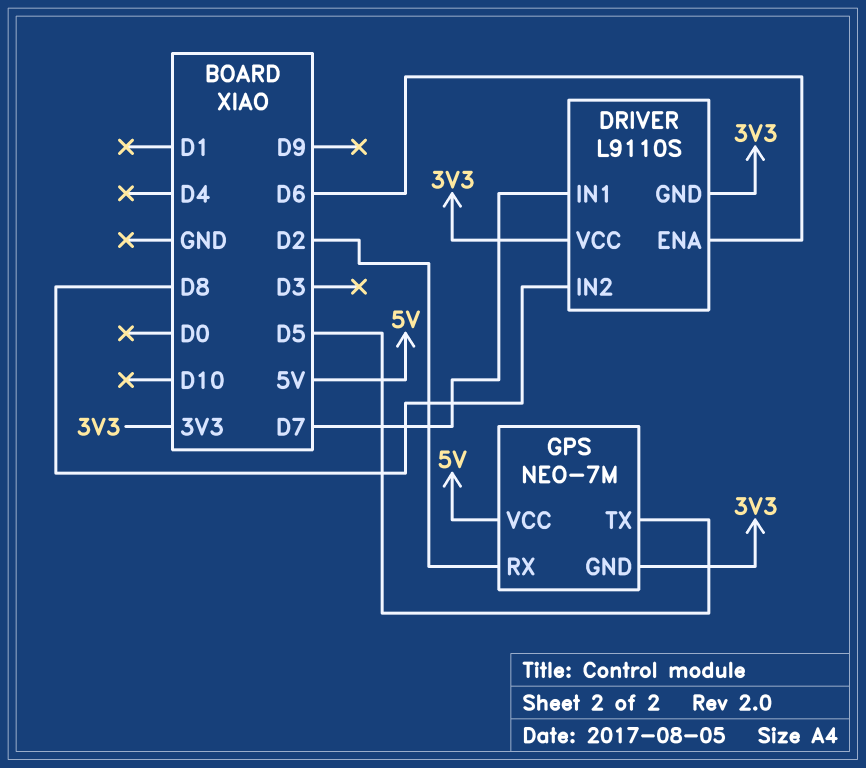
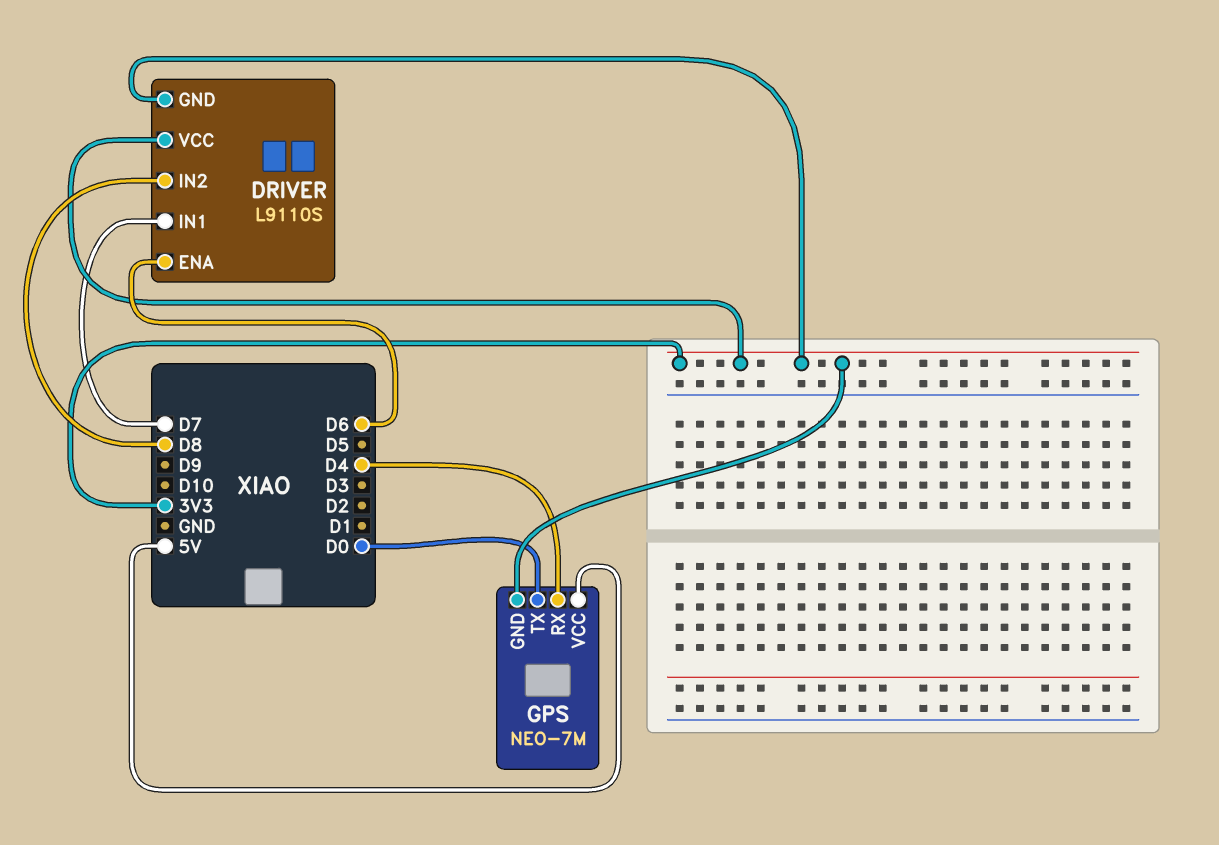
GPS pin RX: D2 -> D4
GPS pin TX: D5 -> D0

